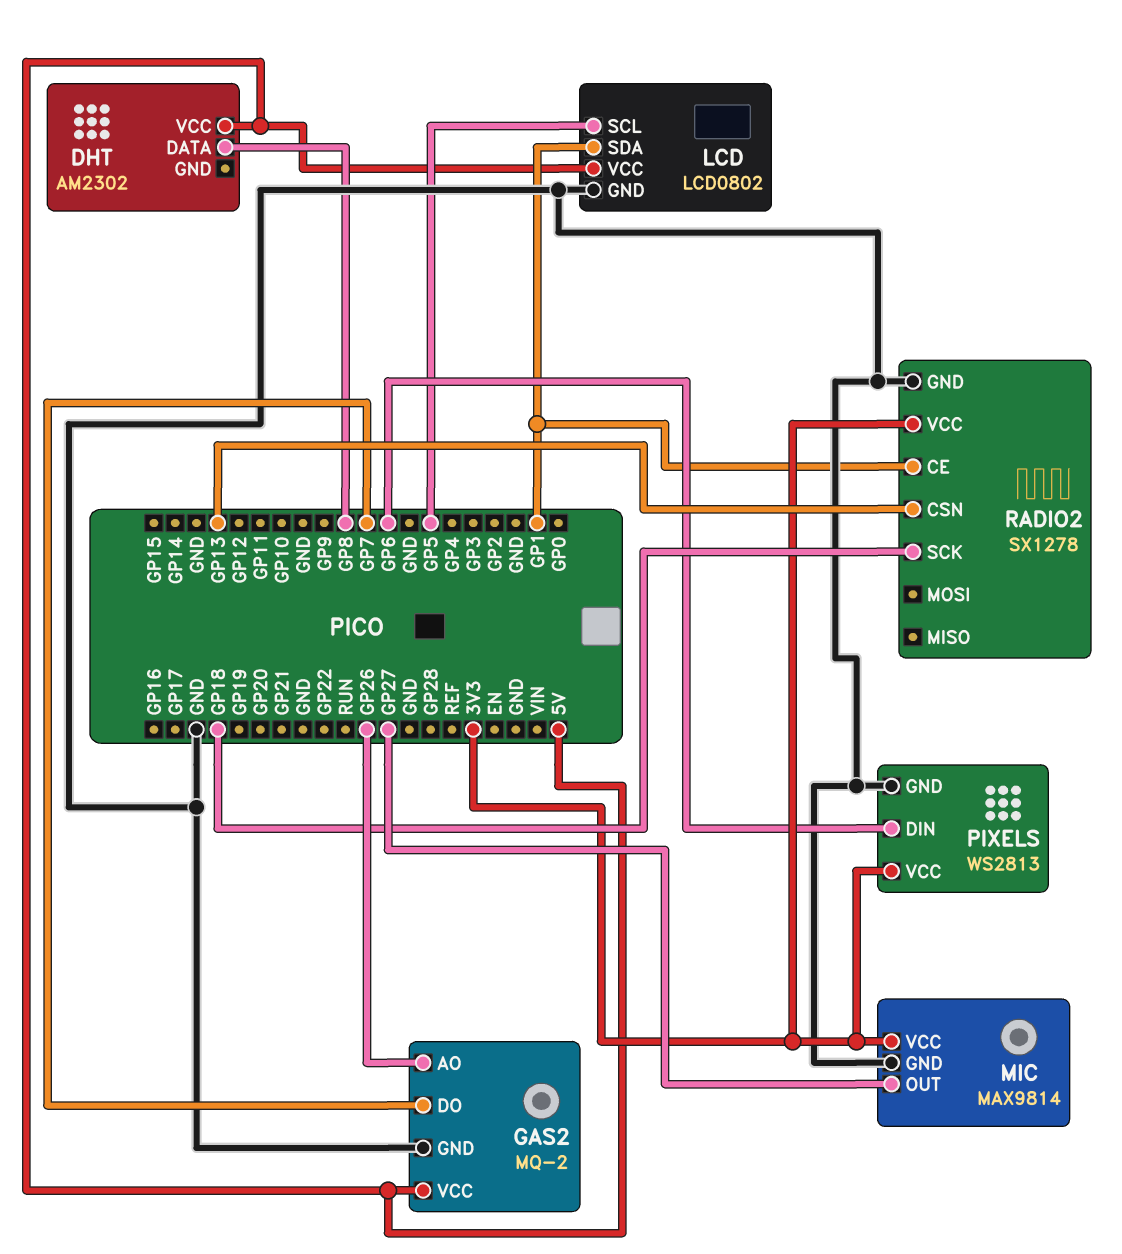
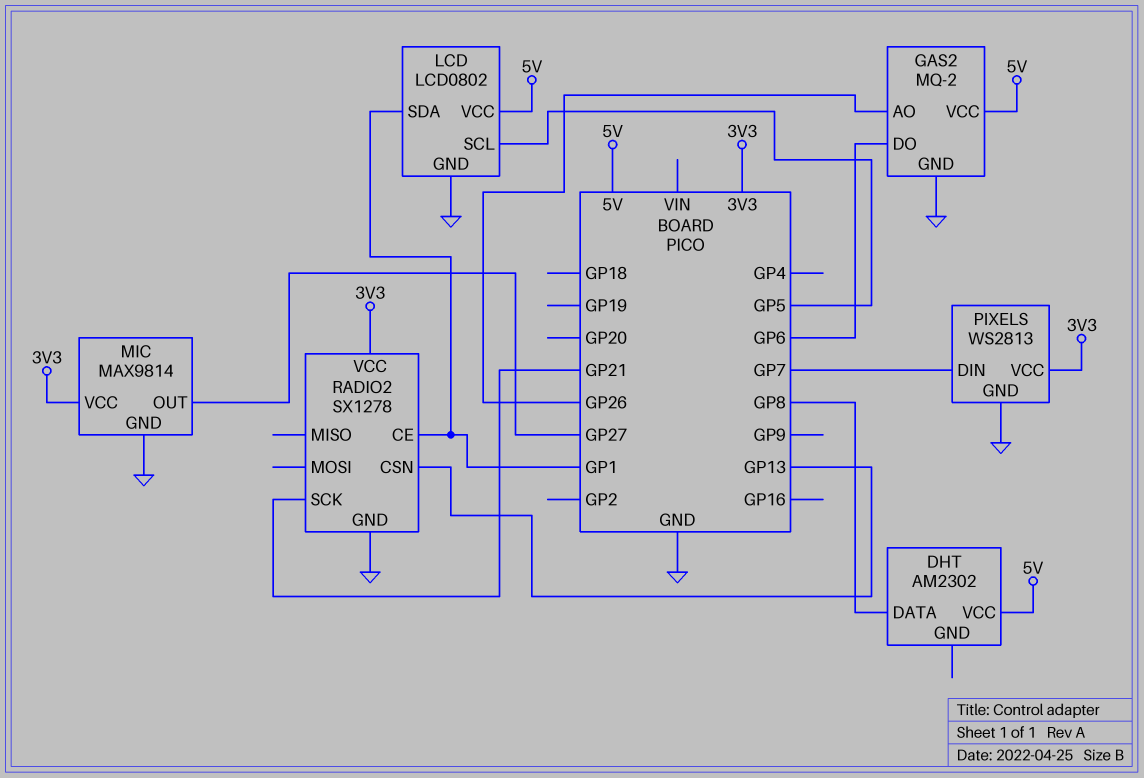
GAS2 pin DO: GP7 -> GP6
PIXELS pin DIN: GP6 -> GP7
RADIO2 pin SCK: GP18 -> GP21

